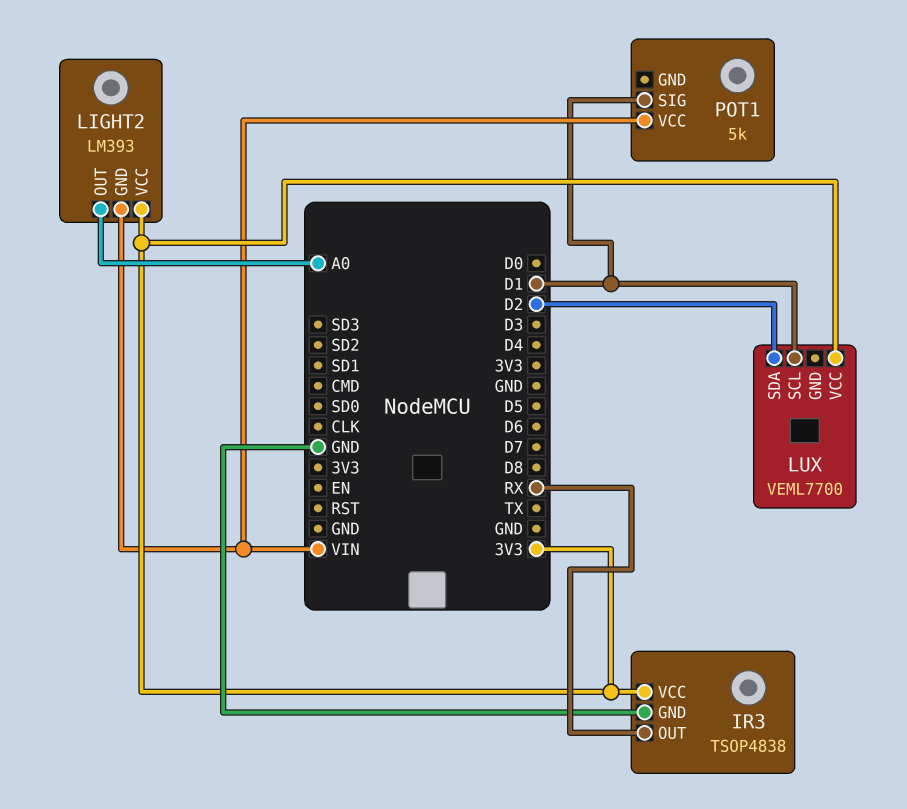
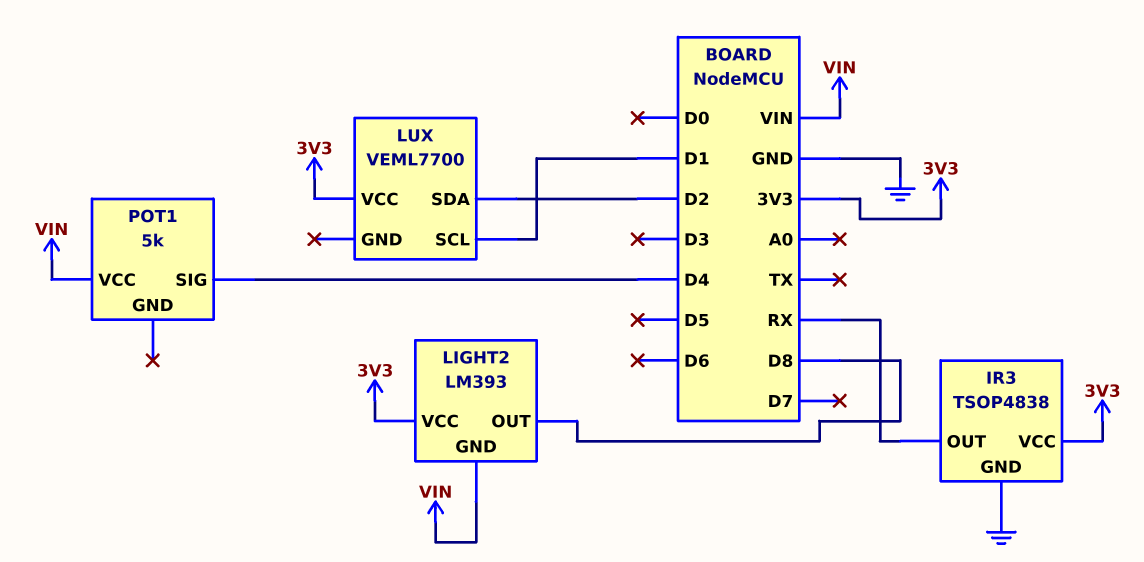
LIGHT2 pin OUT: A0 -> D8
POT1 pin SIG: D1 -> D4

